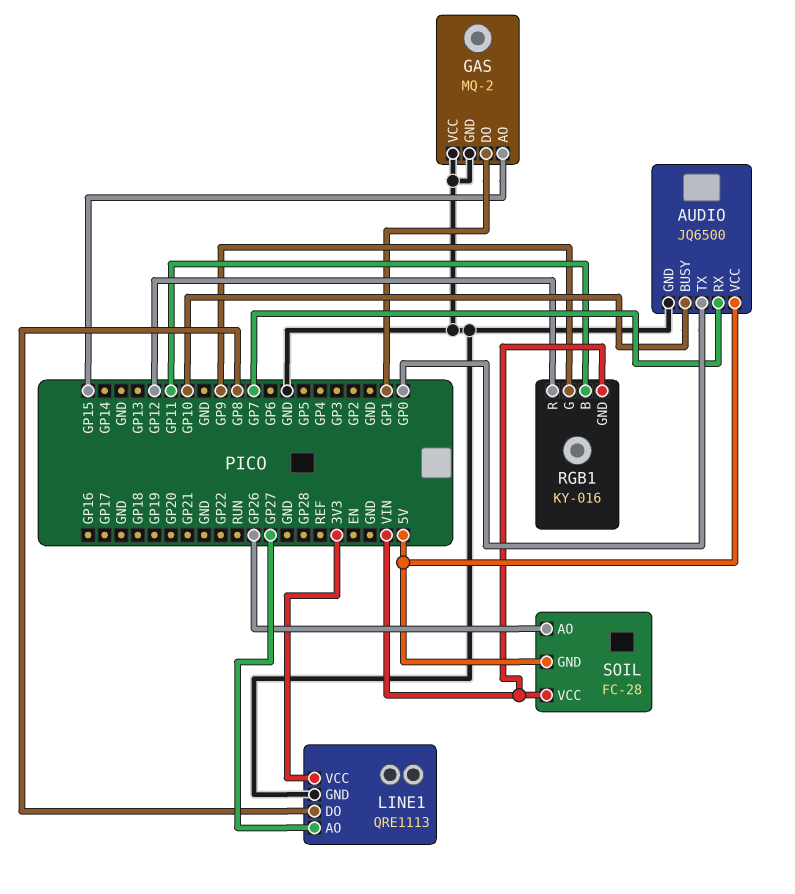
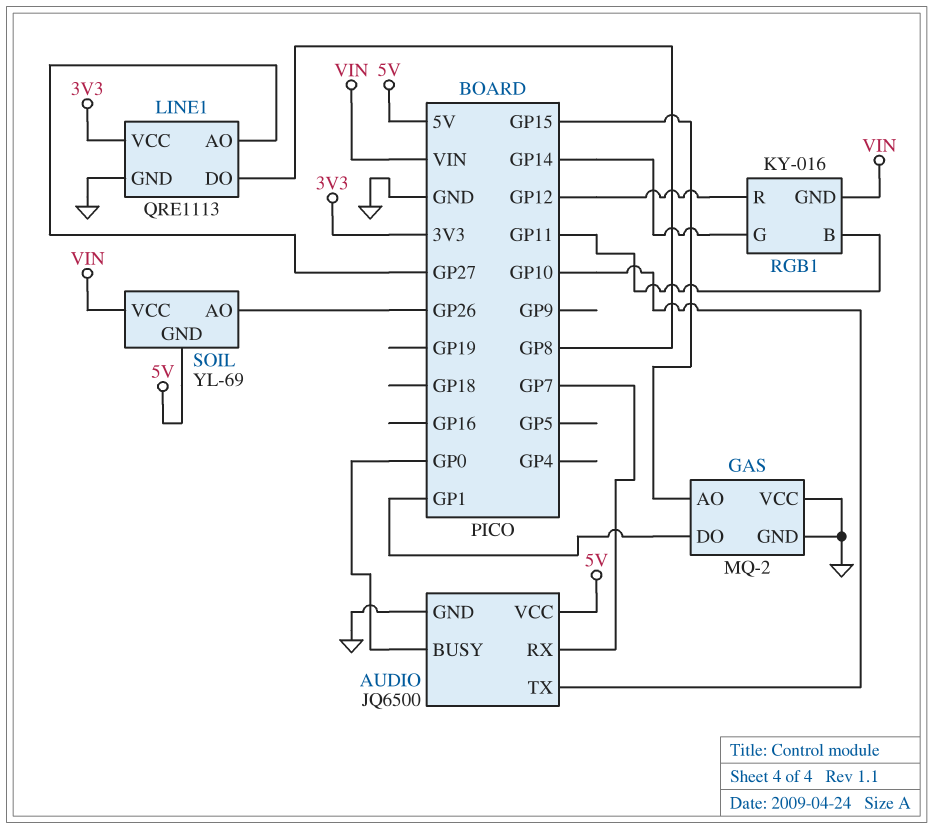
AUDIO pin BUSY: GP10 -> GP0
AUDIO pin TX: GP0 -> GP10
RGB1 pin G: GP9 -> GP14
SOIL: FC-28 -> YL-69

